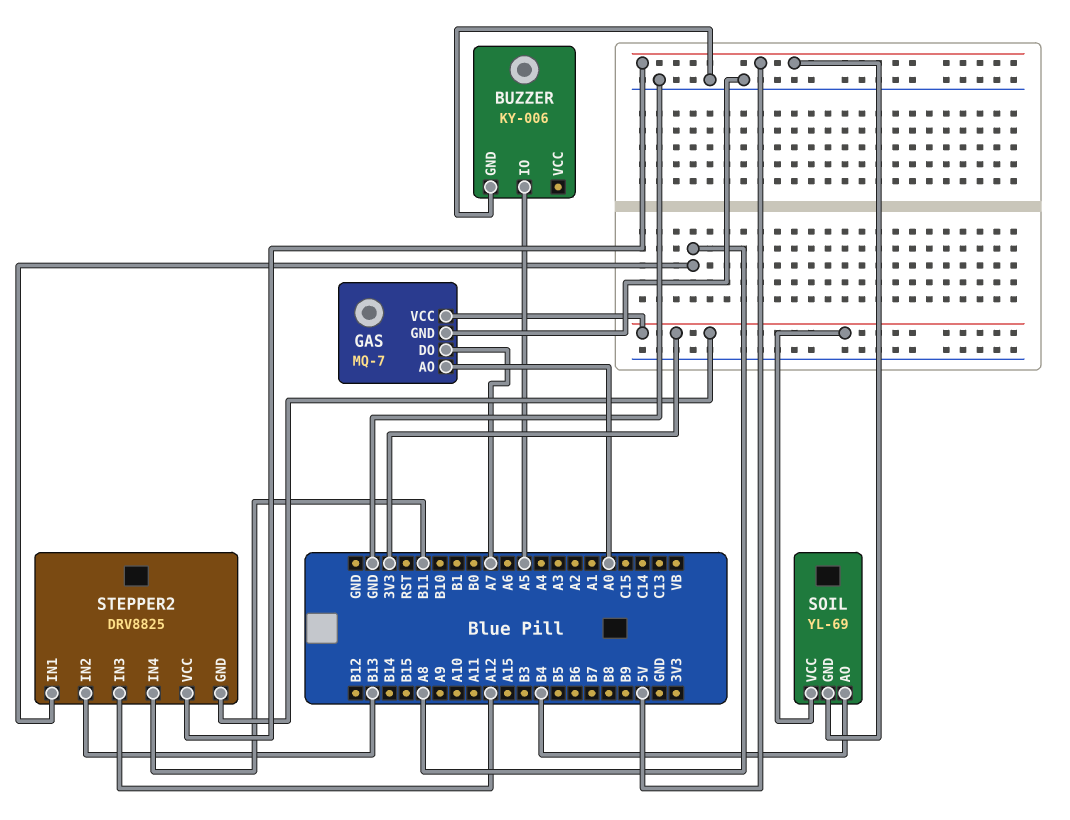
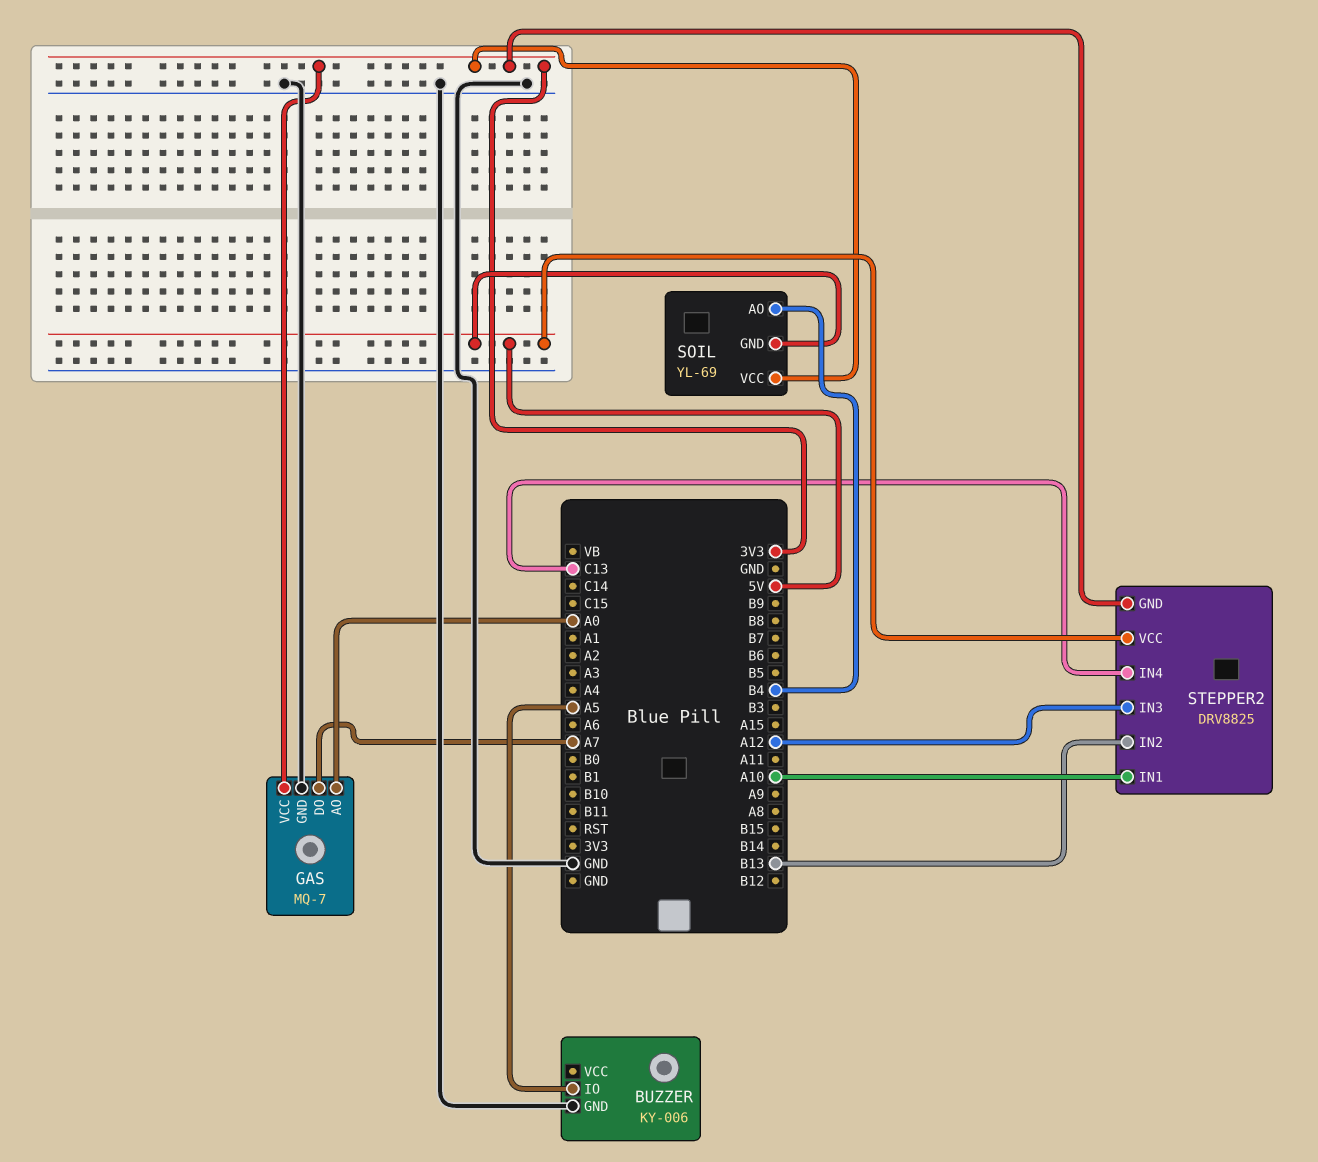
STEPPER2 pin IN1: A8 -> A10
STEPPER2 pin IN4: B11 -> C13

